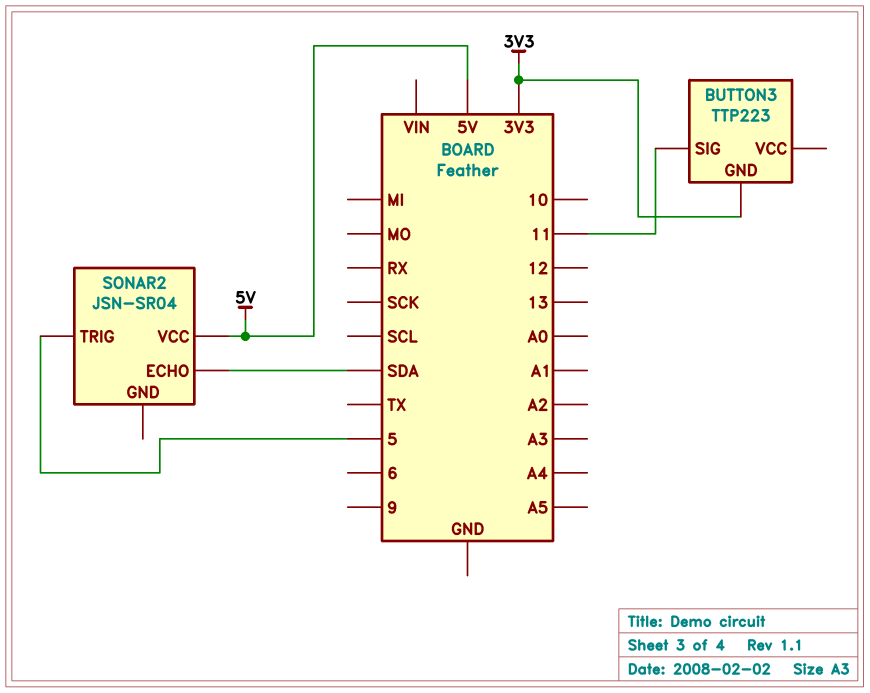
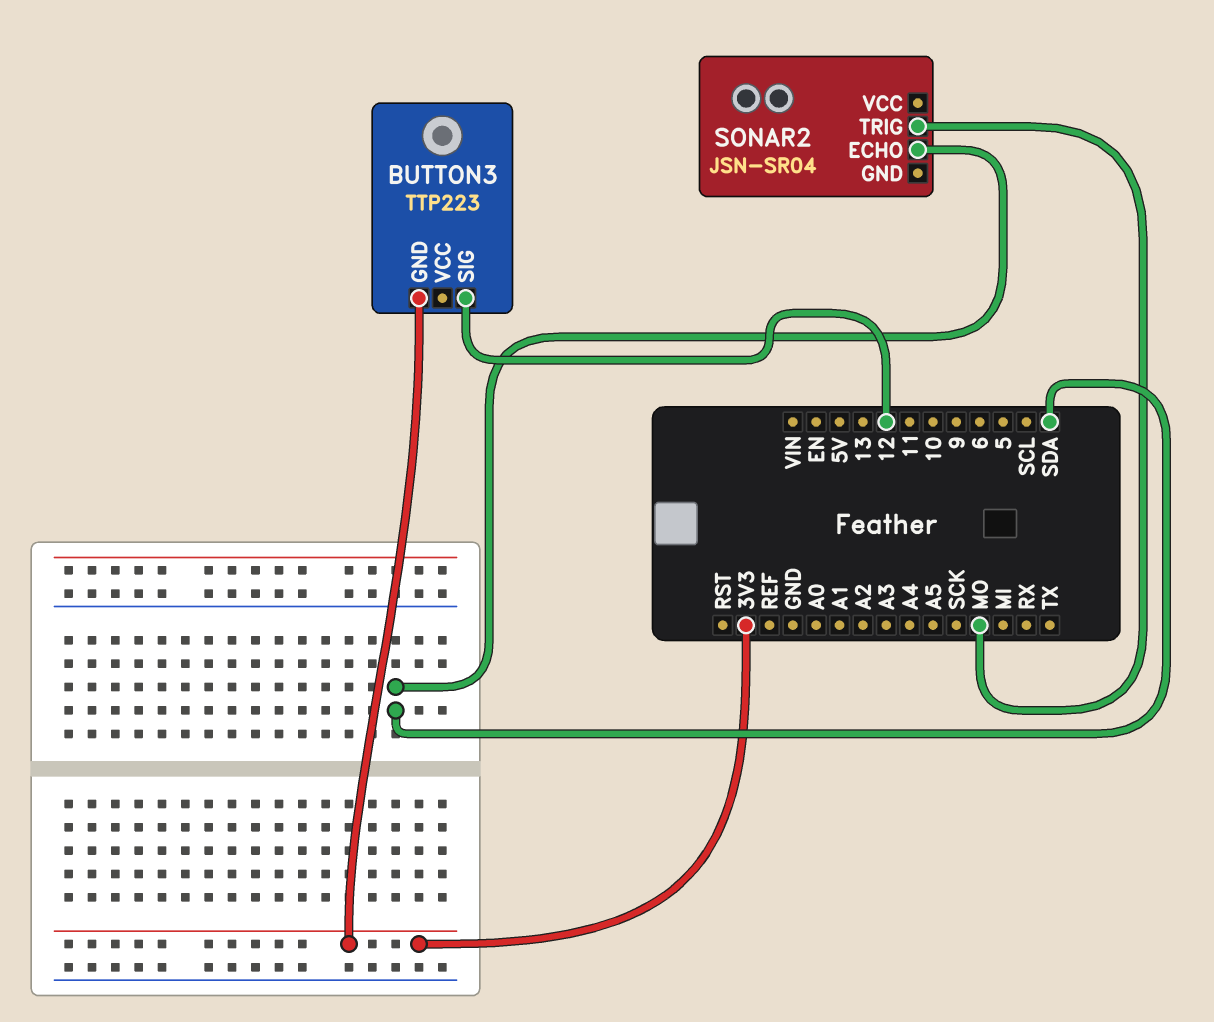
BUTTON3 pin SIG: 11 -> 12
SONAR2 pin TRIG: 5 -> MO
SONAR2 pin VCC: 5V -> none

